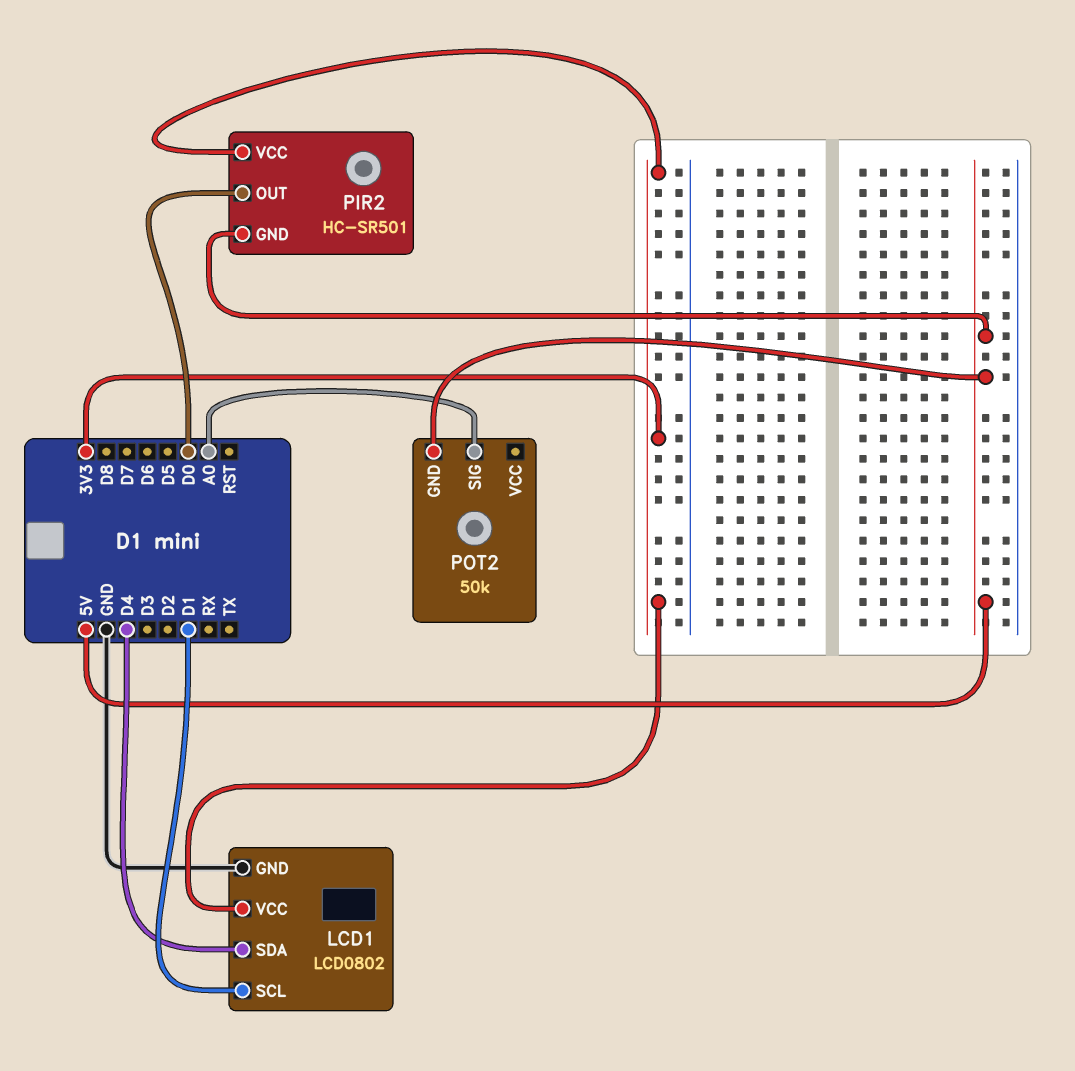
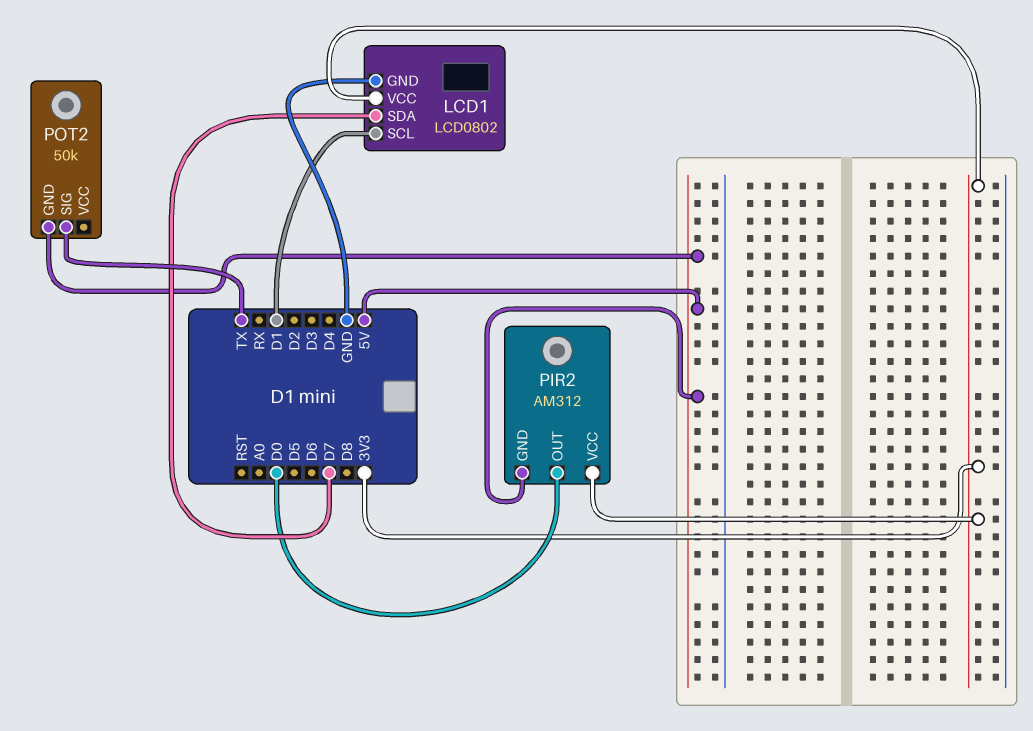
LCD1 pin SDA: D4 -> D7
PIR2: HC-SR501 -> AM312
POT2 pin SIG: A0 -> TX

